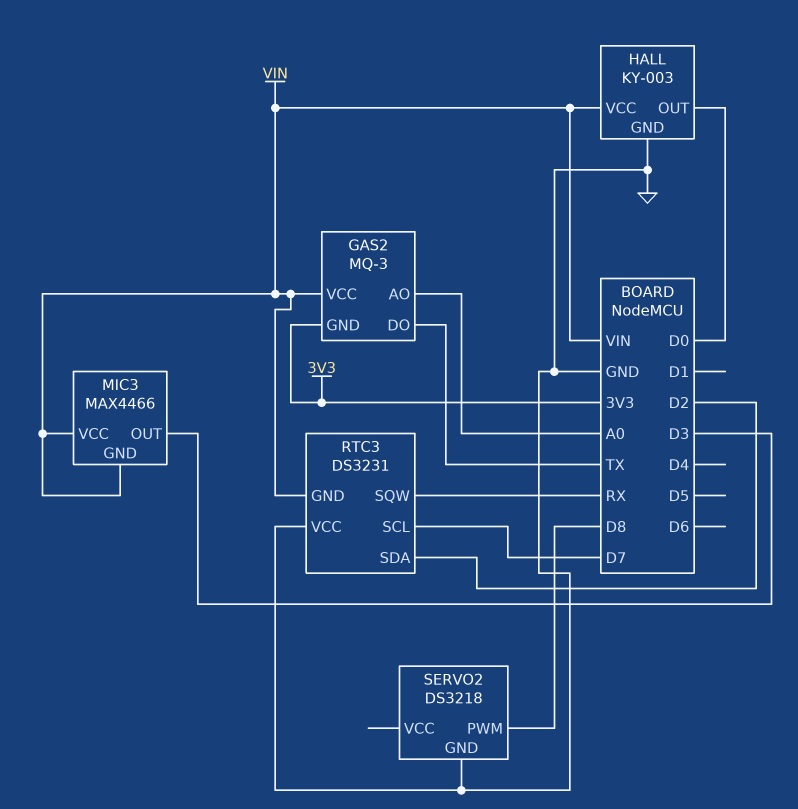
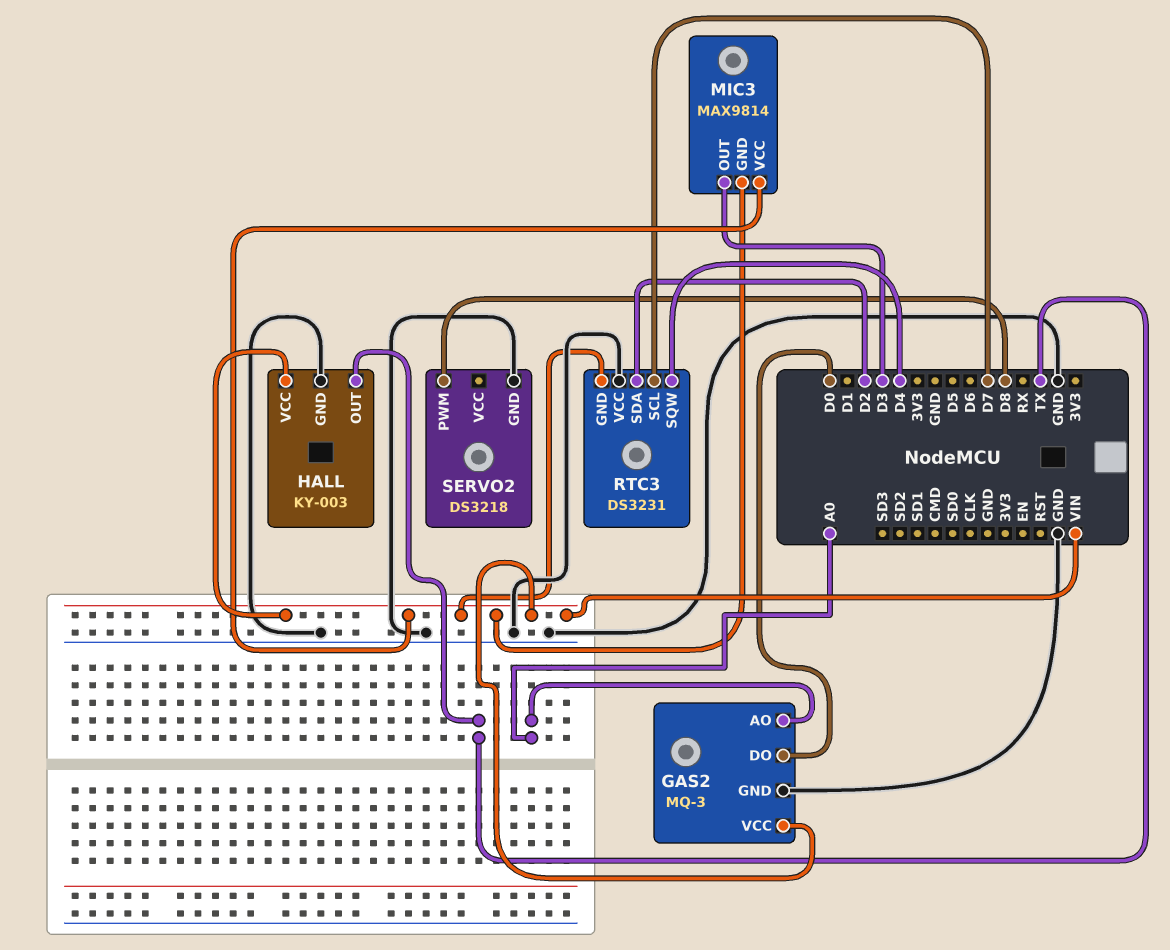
GAS2 pin DO: TX -> D0
GAS2 pin GND: 3V3 -> GND
HALL pin OUT: D0 -> TX
MIC3: MAX4466 -> MAX9814
RTC3 pin SQW: RX -> D4

